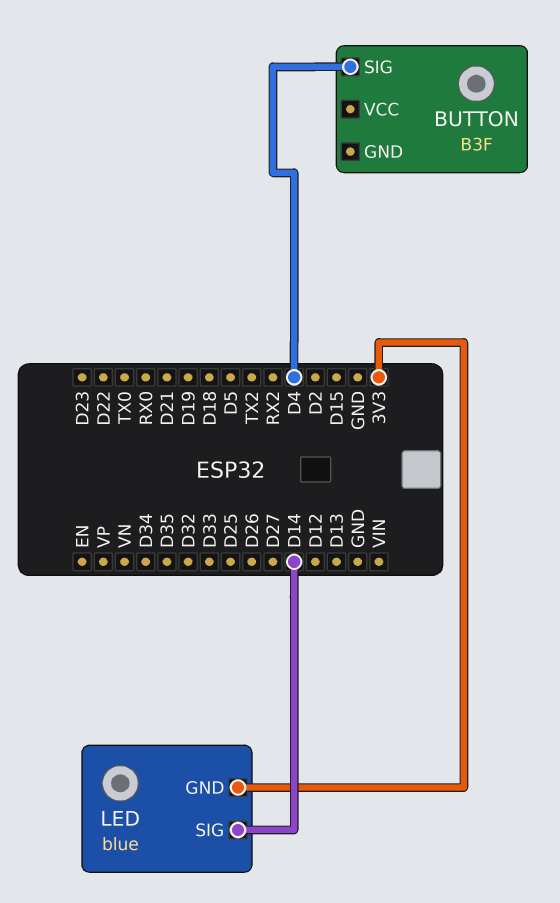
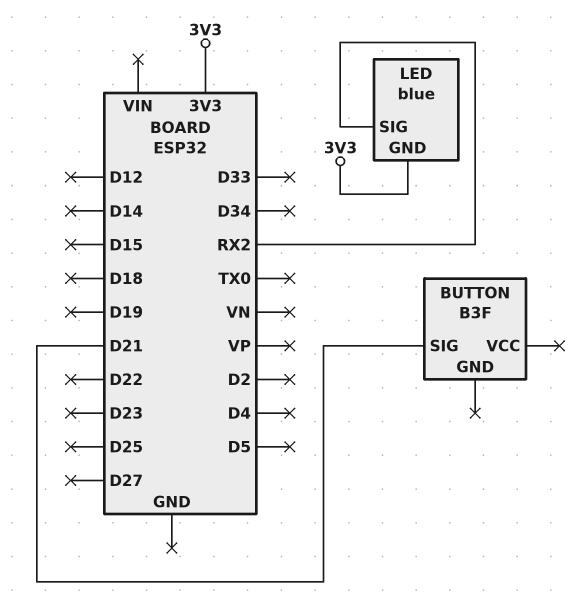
BUTTON pin SIG: D4 -> D21
LED pin SIG: D14 -> RX2

